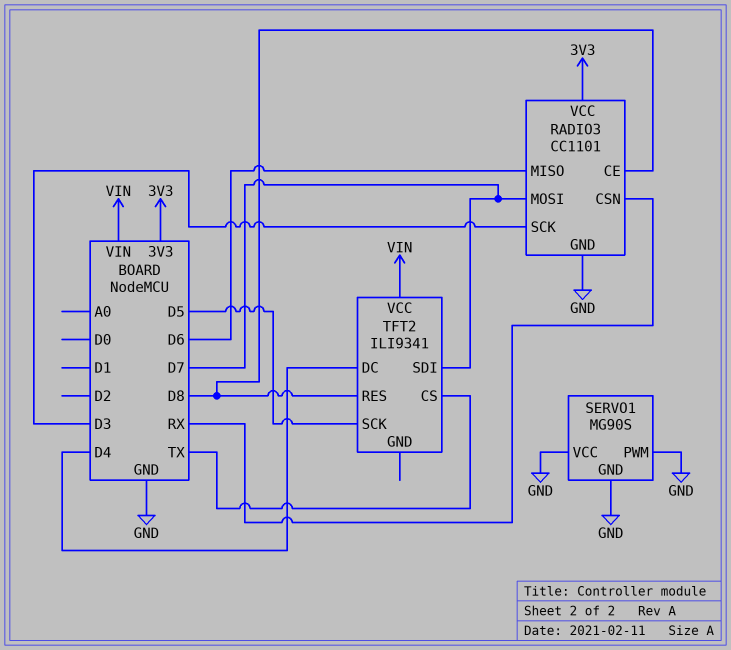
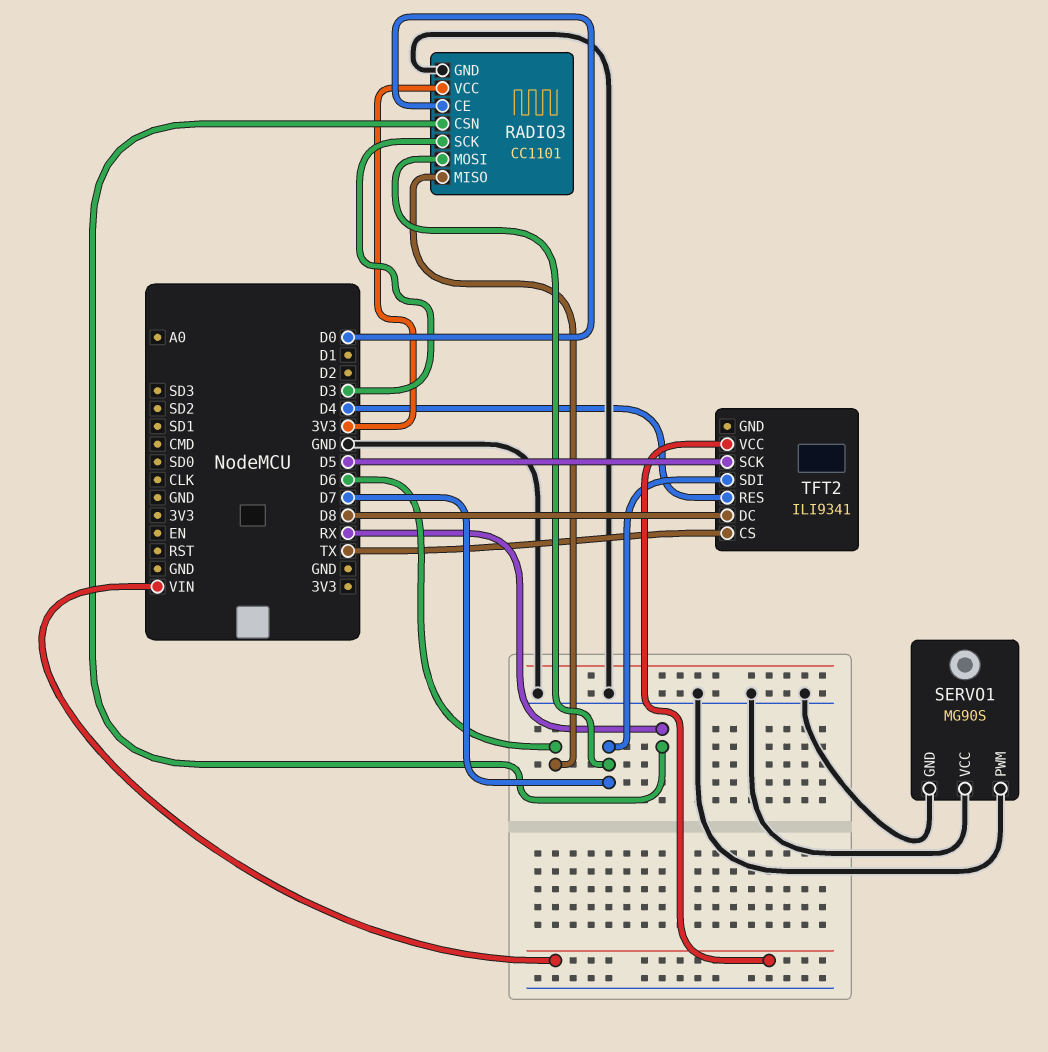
RADIO3 pin CE: D8 -> D0
TFT2 pin DC: D4 -> D8
TFT2 pin RES: D8 -> D4

